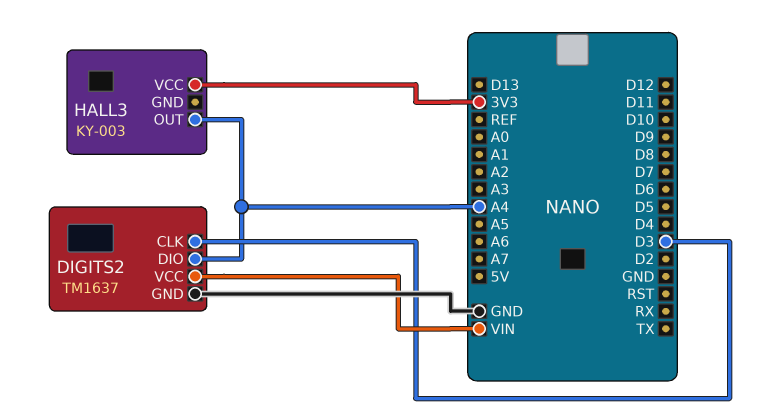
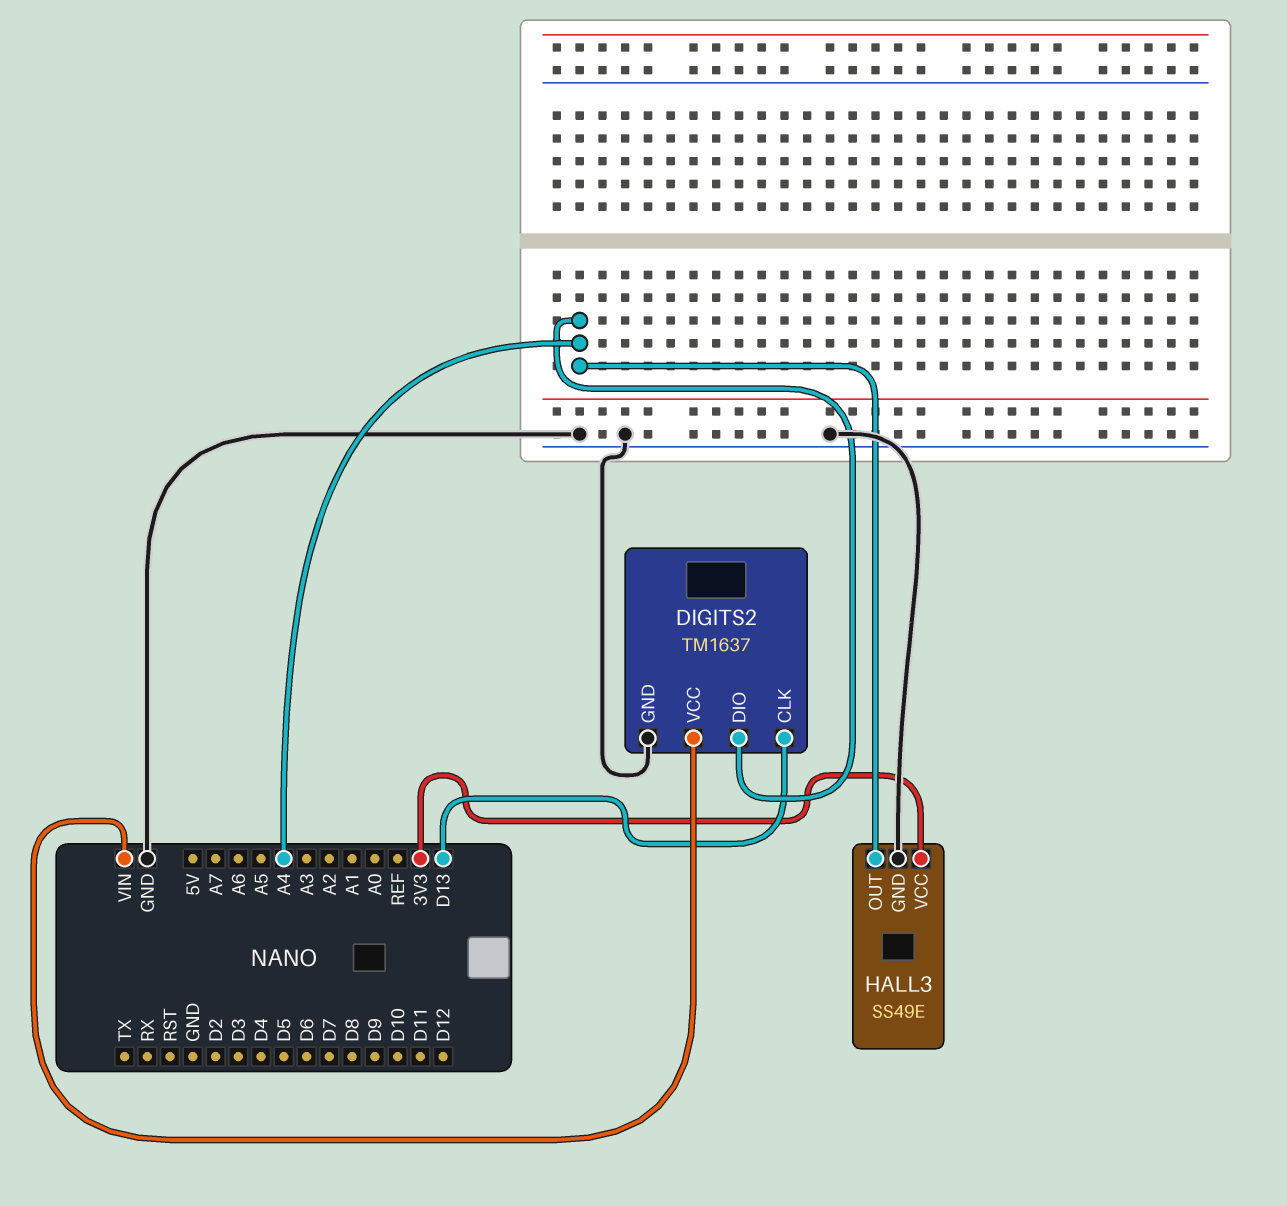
DIGITS2 pin CLK: D3 -> D13
HALL3: KY-003 -> SS49E
HALL3 pin GND: none -> GND

